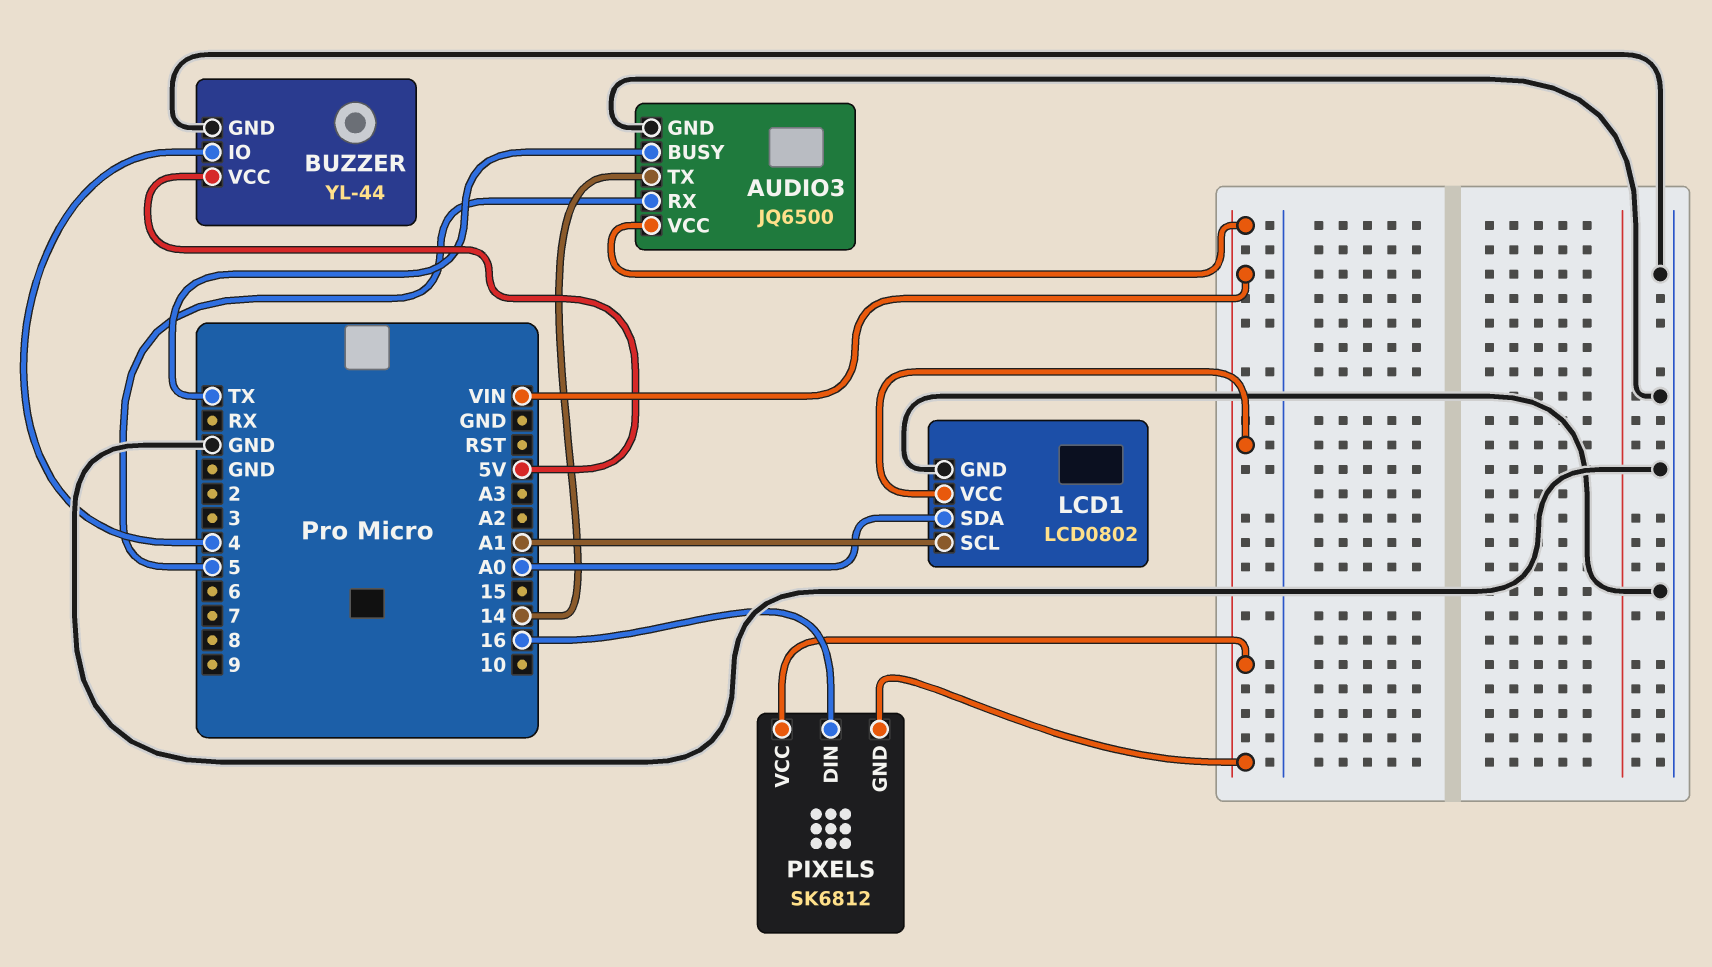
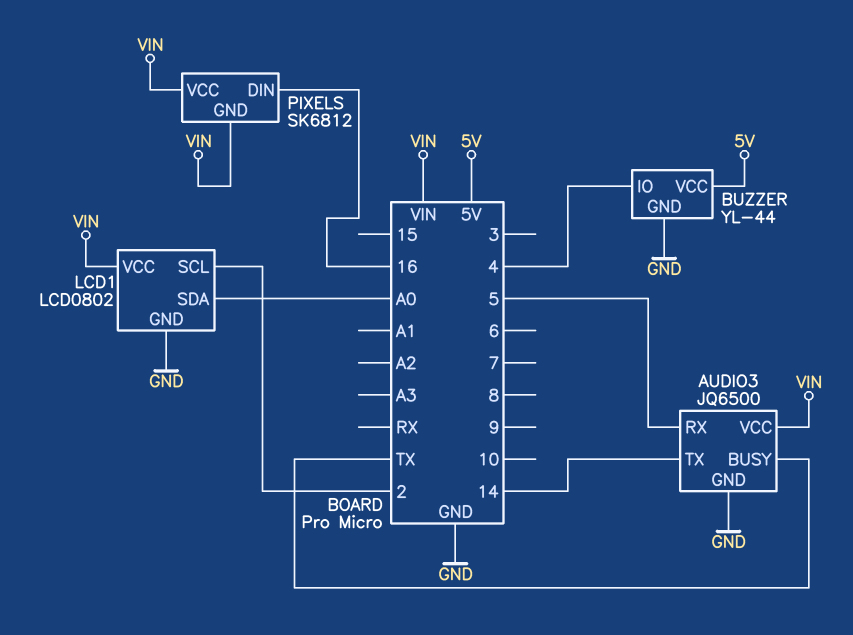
LCD1 pin SCL: A1 -> 2

